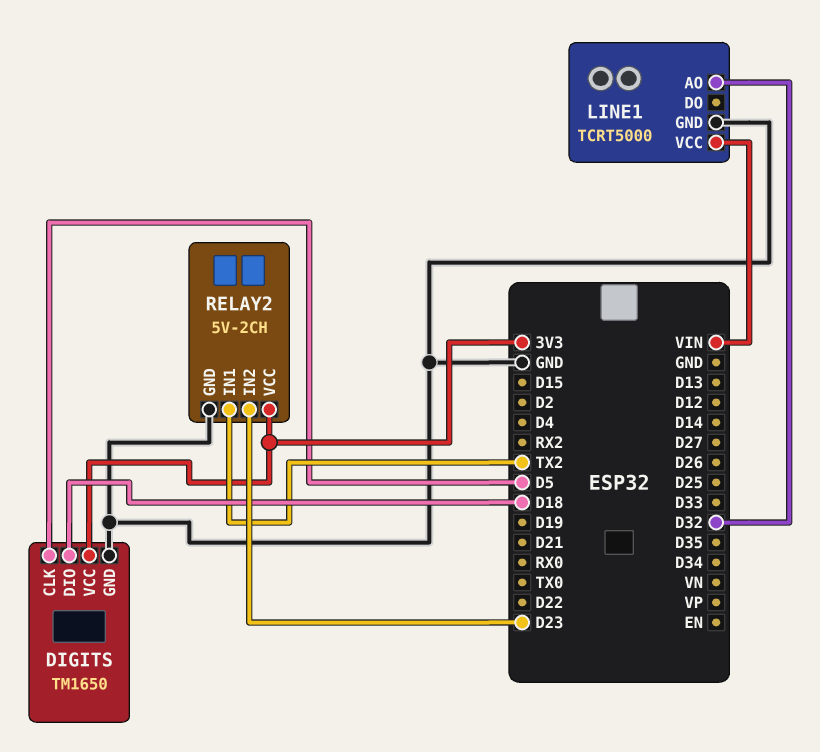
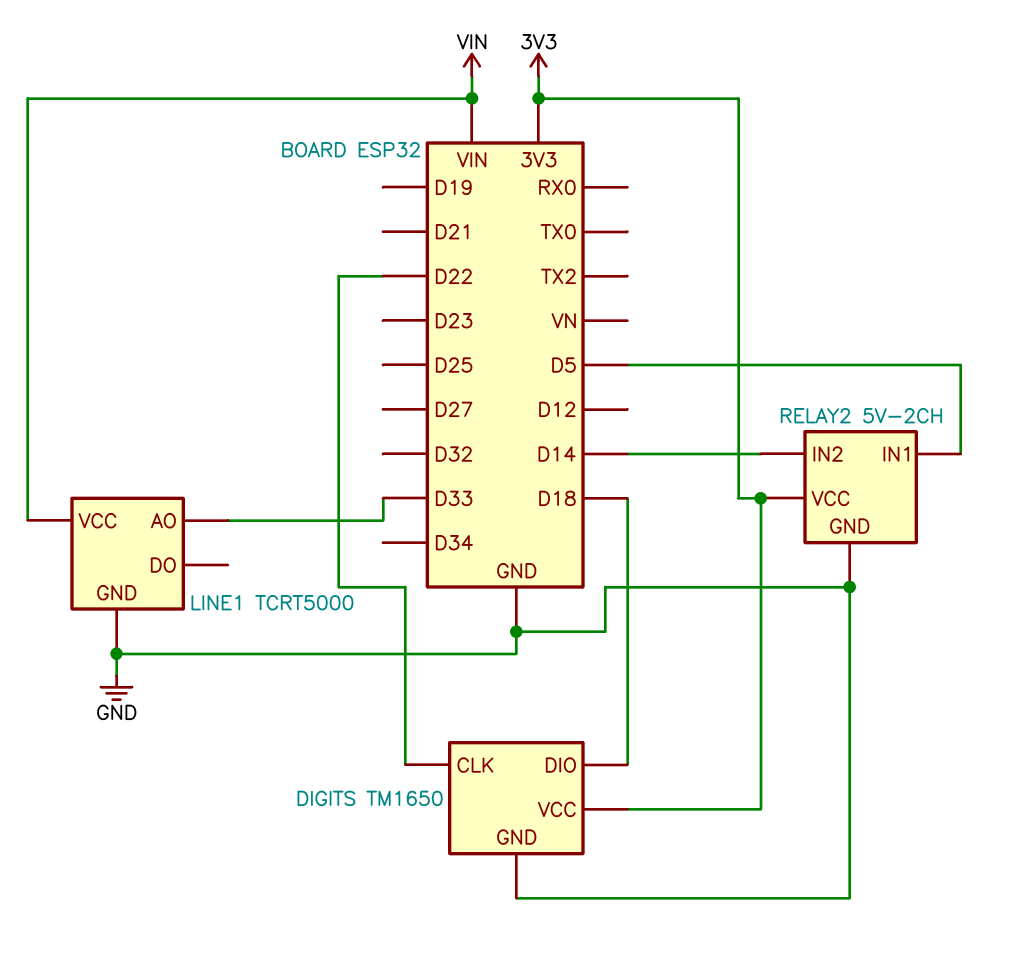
DIGITS pin CLK: D5 -> D22
LINE1 pin AO: D32 -> D33
RELAY2 pin IN1: TX2 -> D5
RELAY2 pin IN2: D23 -> D14

